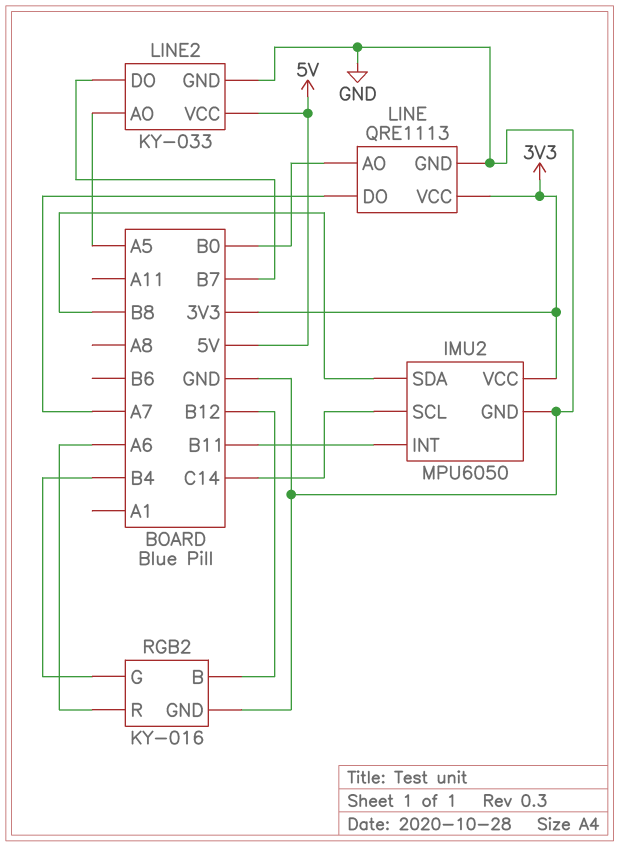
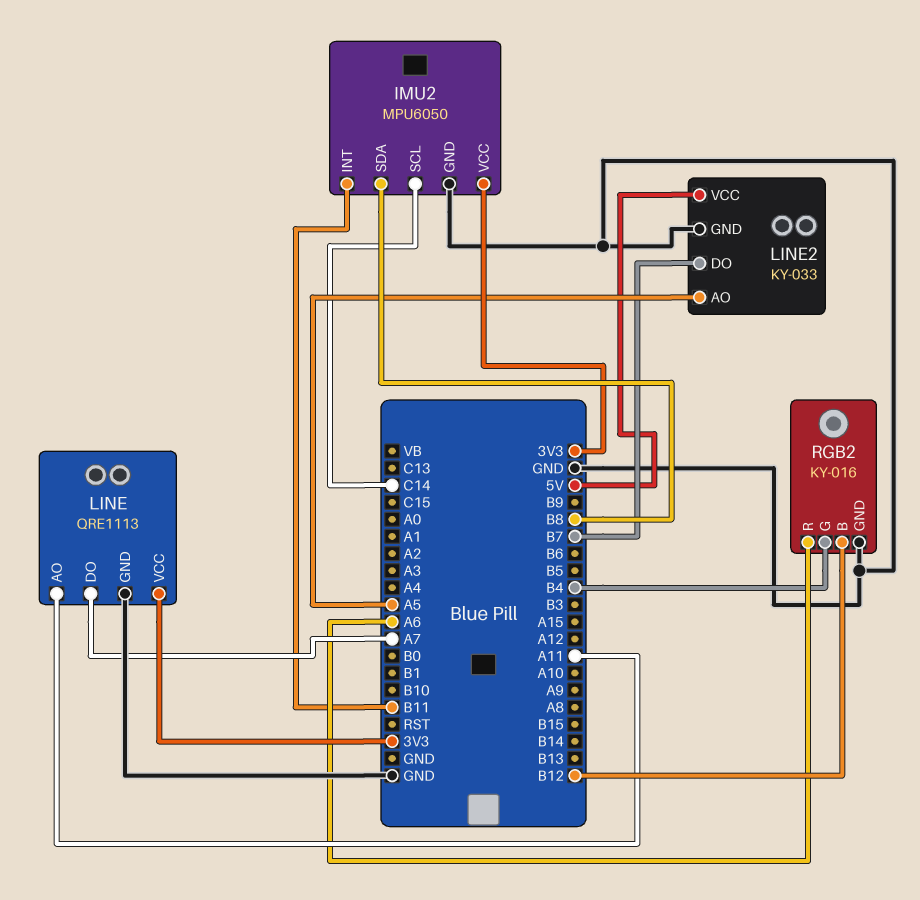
LINE pin AO: B0 -> A11

